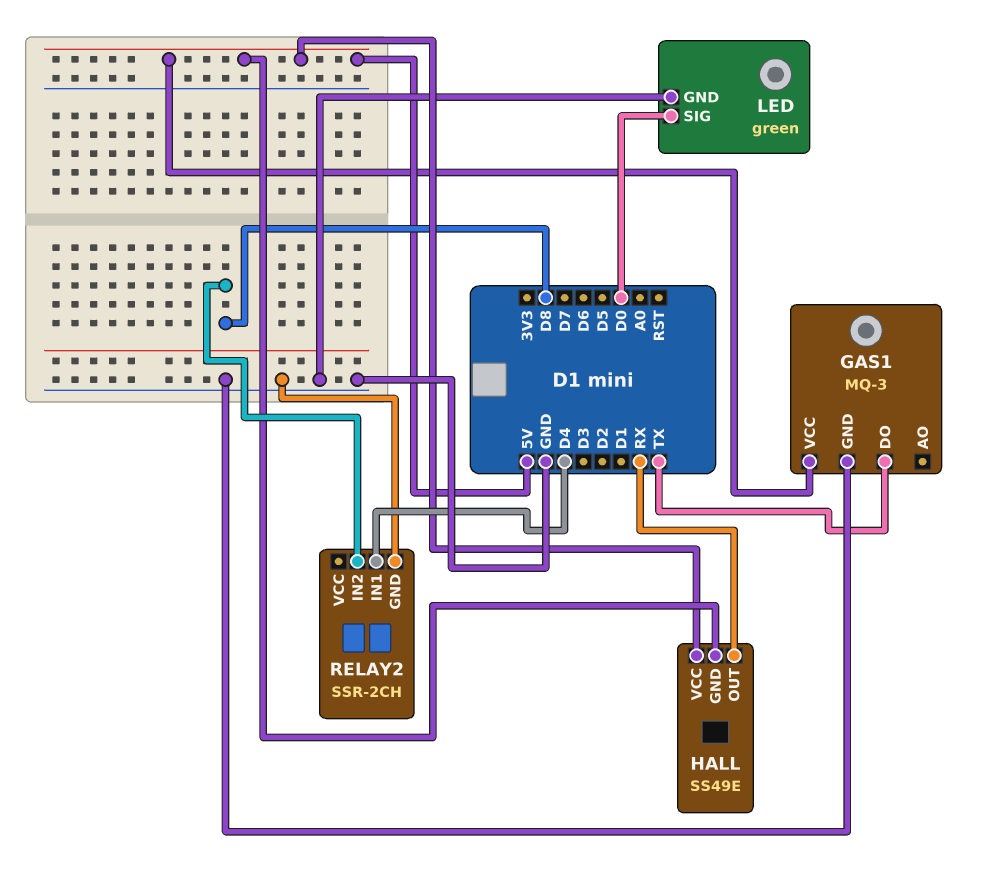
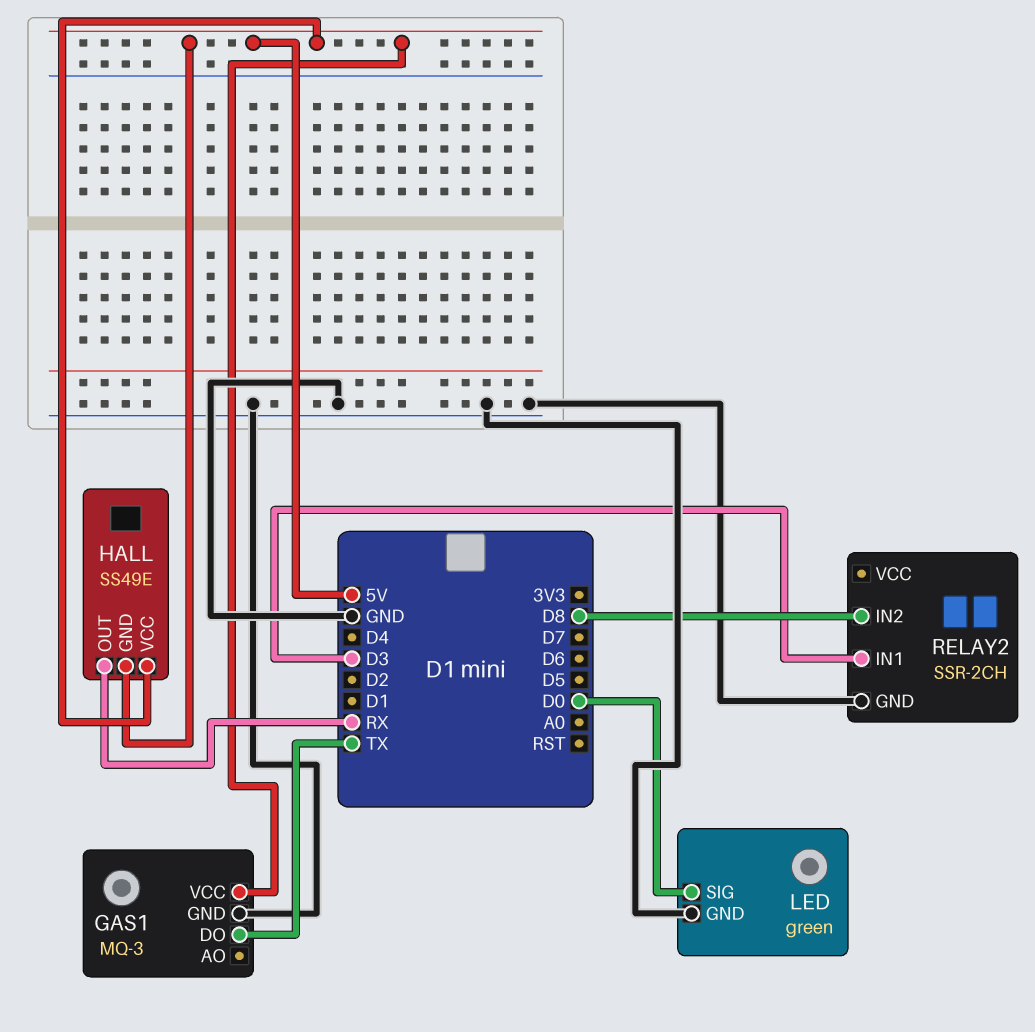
RELAY2 pin IN1: D4 -> D3

